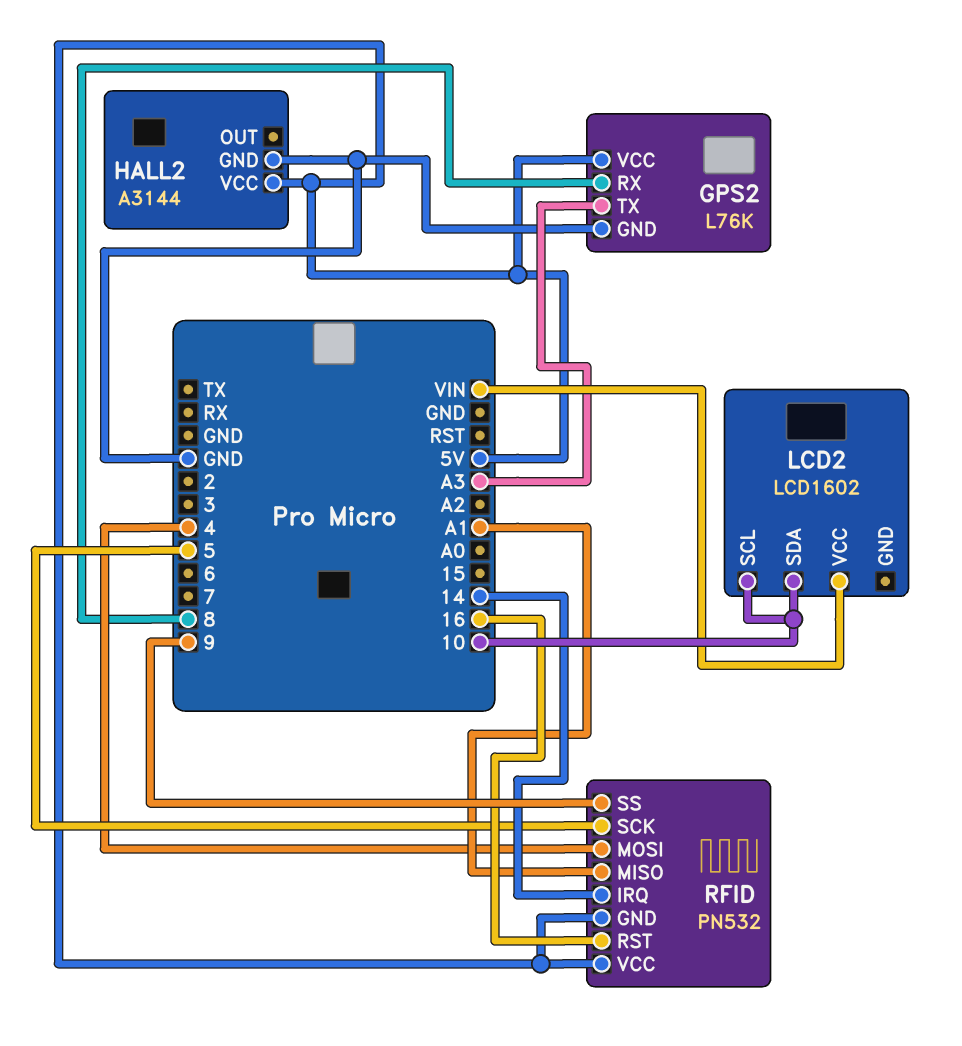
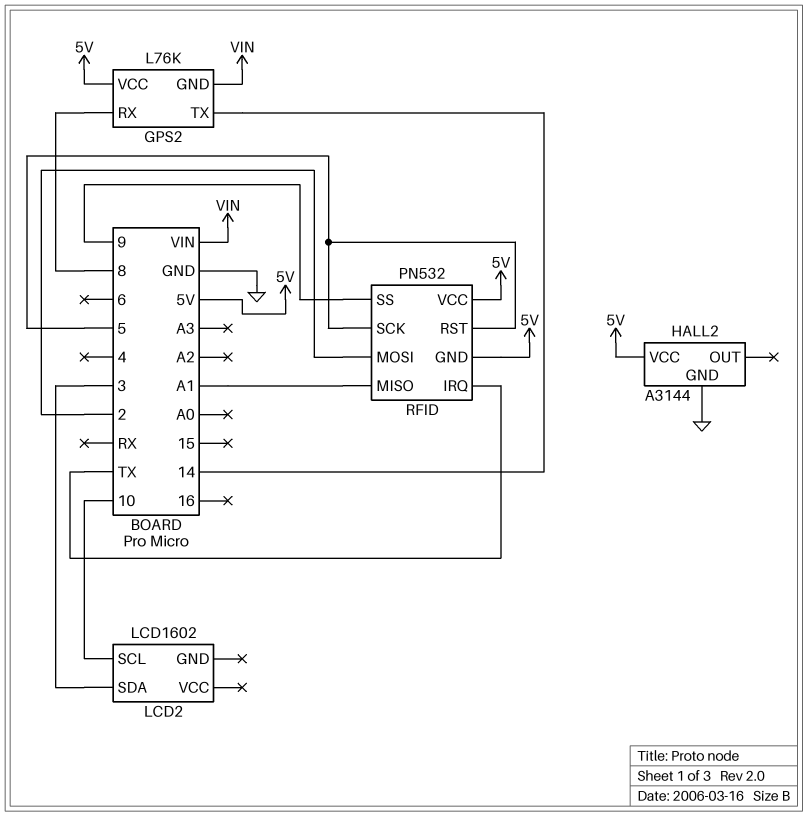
GPS2 pin GND: GND -> VIN
GPS2 pin TX: A3 -> 14
LCD2 pin SDA: 10 -> 3
LCD2 pin VCC: VIN -> none
RFID pin IRQ: 14 -> TX
RFID pin MOSI: 4 -> 2
RFID pin RST: 16 -> 5

